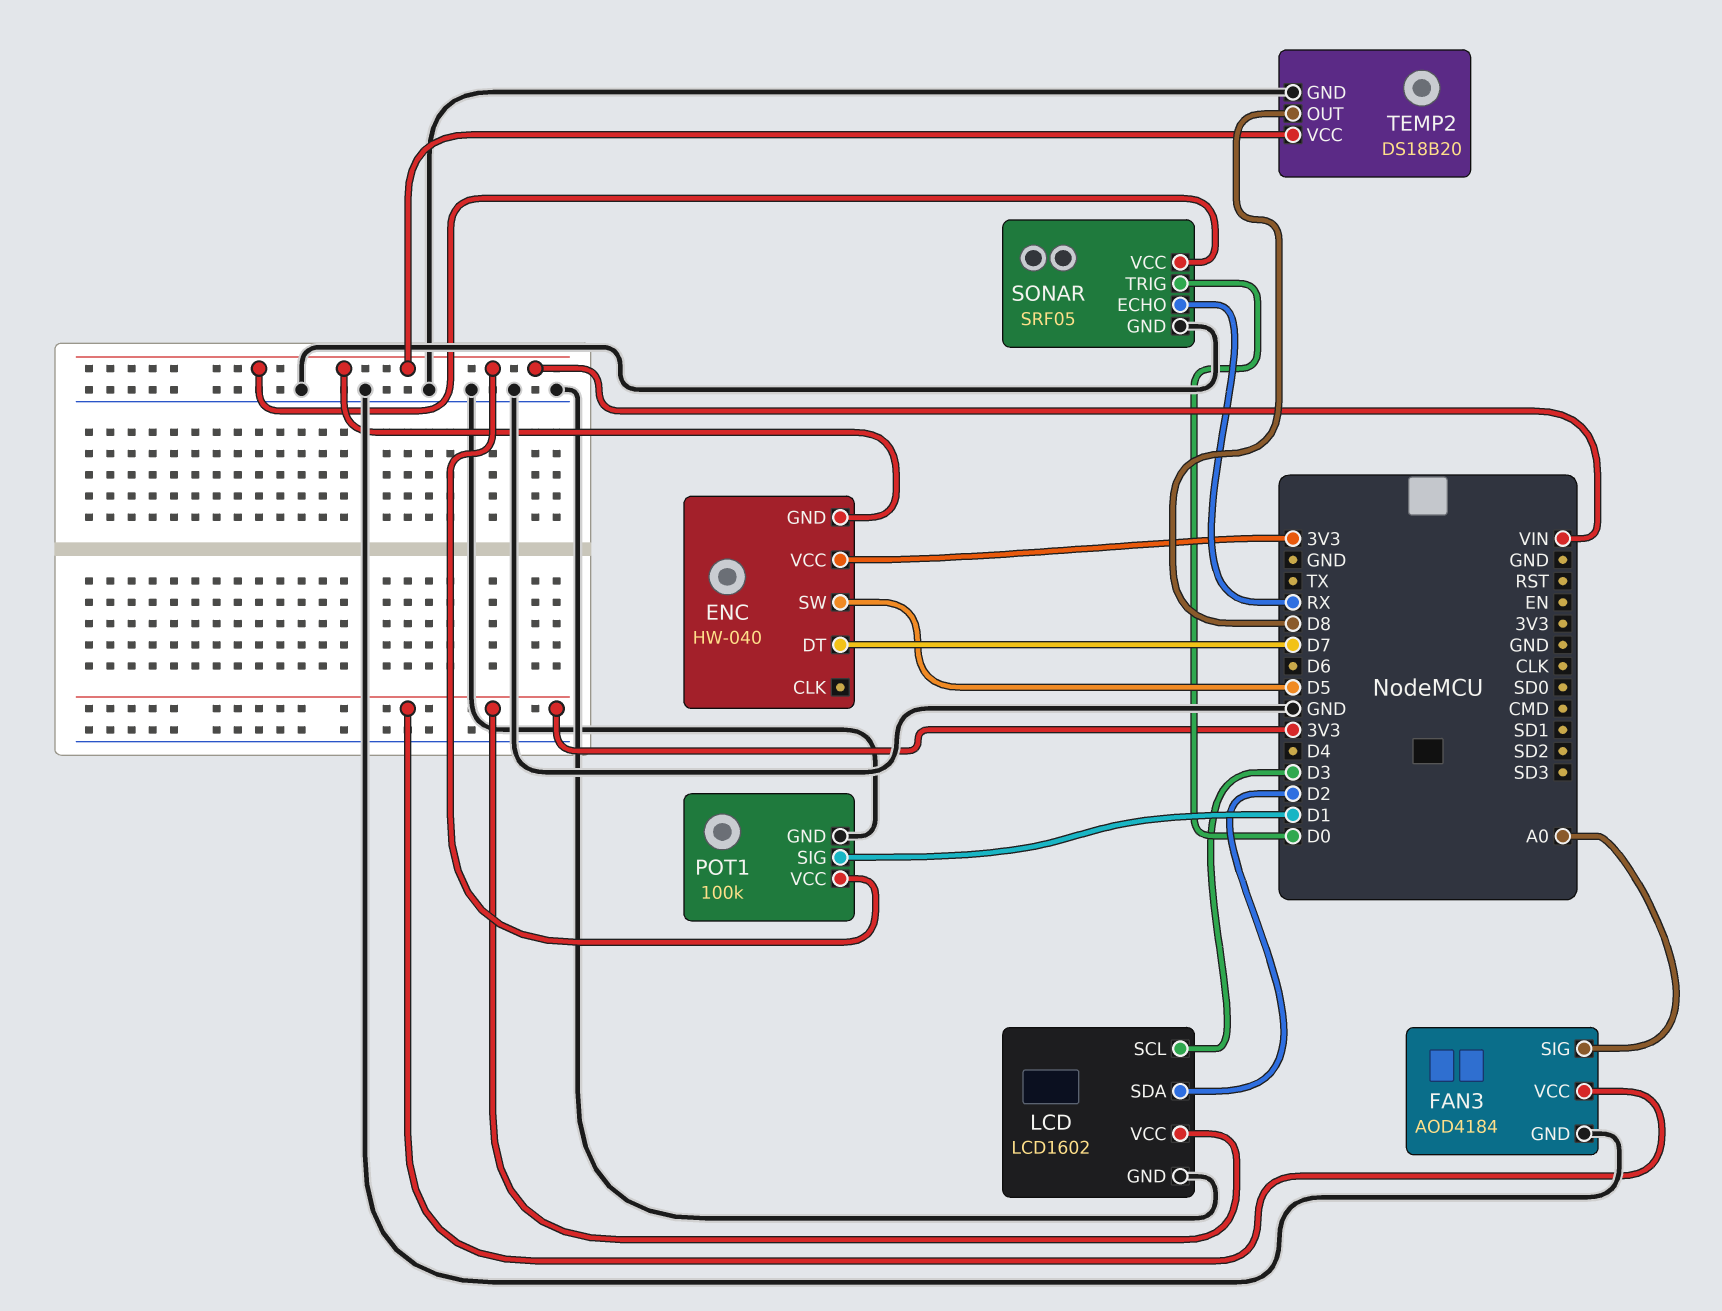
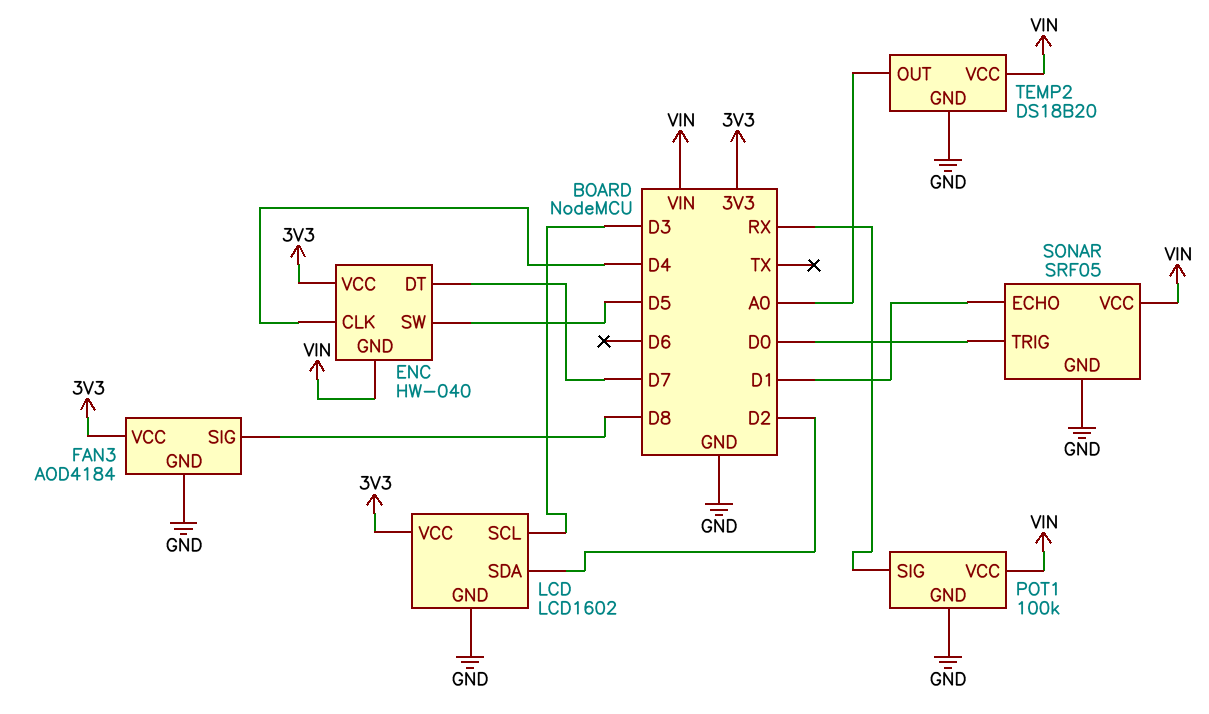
ENC pin CLK: none -> D4
FAN3 pin SIG: A0 -> D8
POT1 pin SIG: D1 -> RX
SONAR pin ECHO: RX -> D1
TEMP2 pin OUT: D8 -> A0

